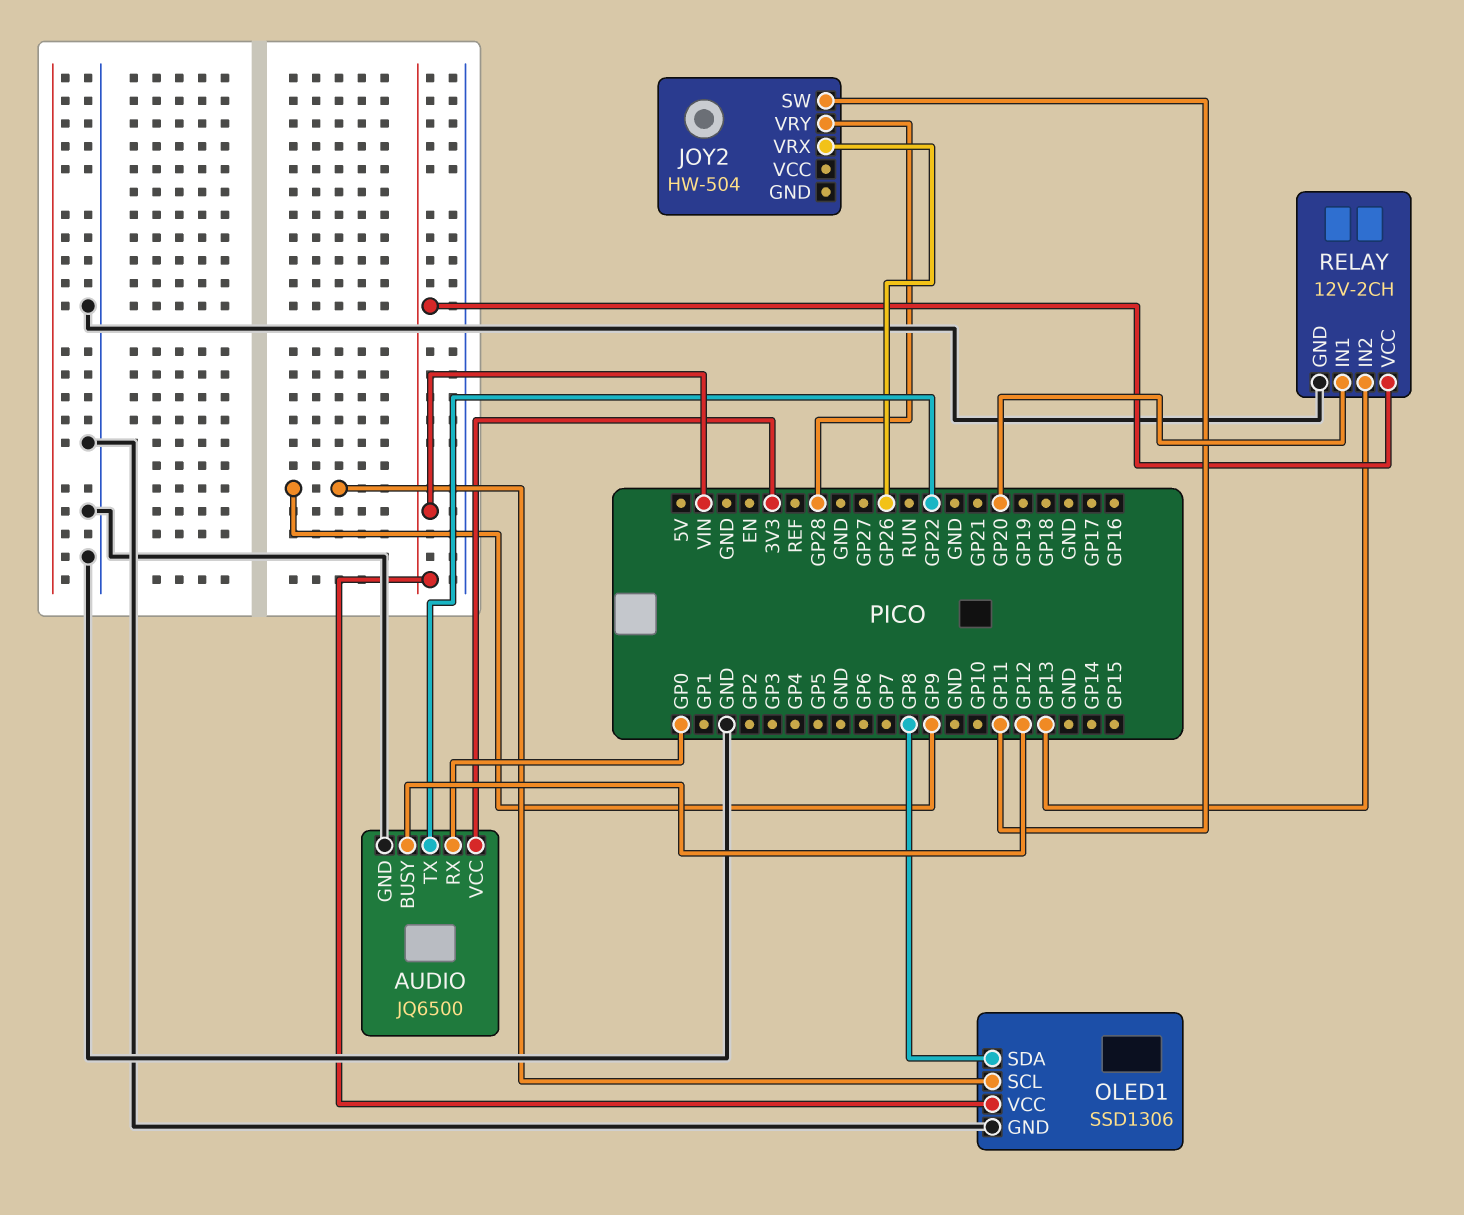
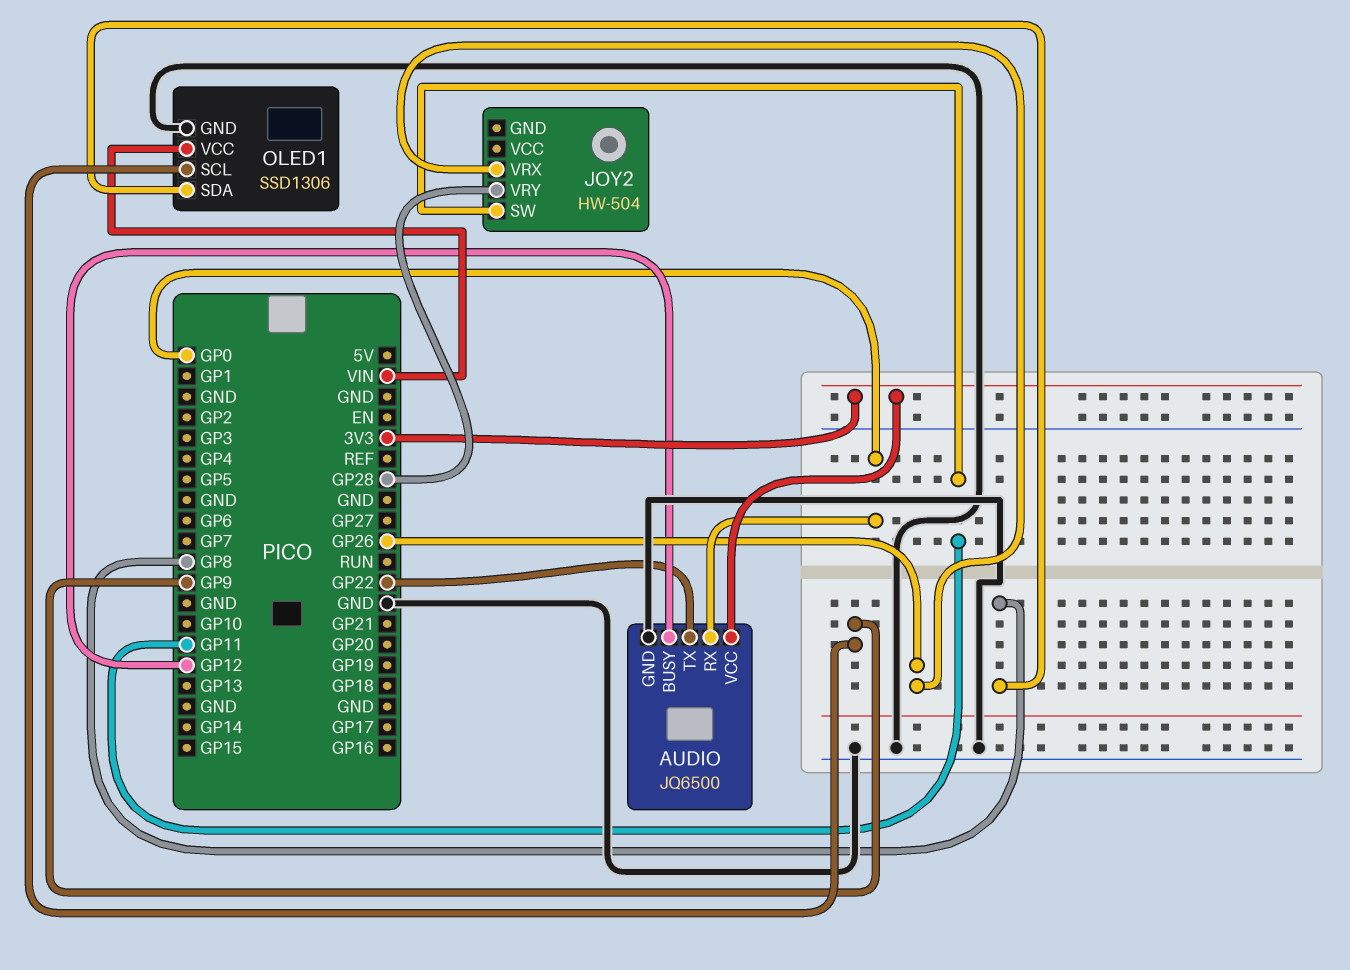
RELAY: 12V-2CH -> none
RELAY pin GND: GND -> none
RELAY pin IN1: GP20 -> none
RELAY pin IN2: GP13 -> none
RELAY pin VCC: VIN -> none

